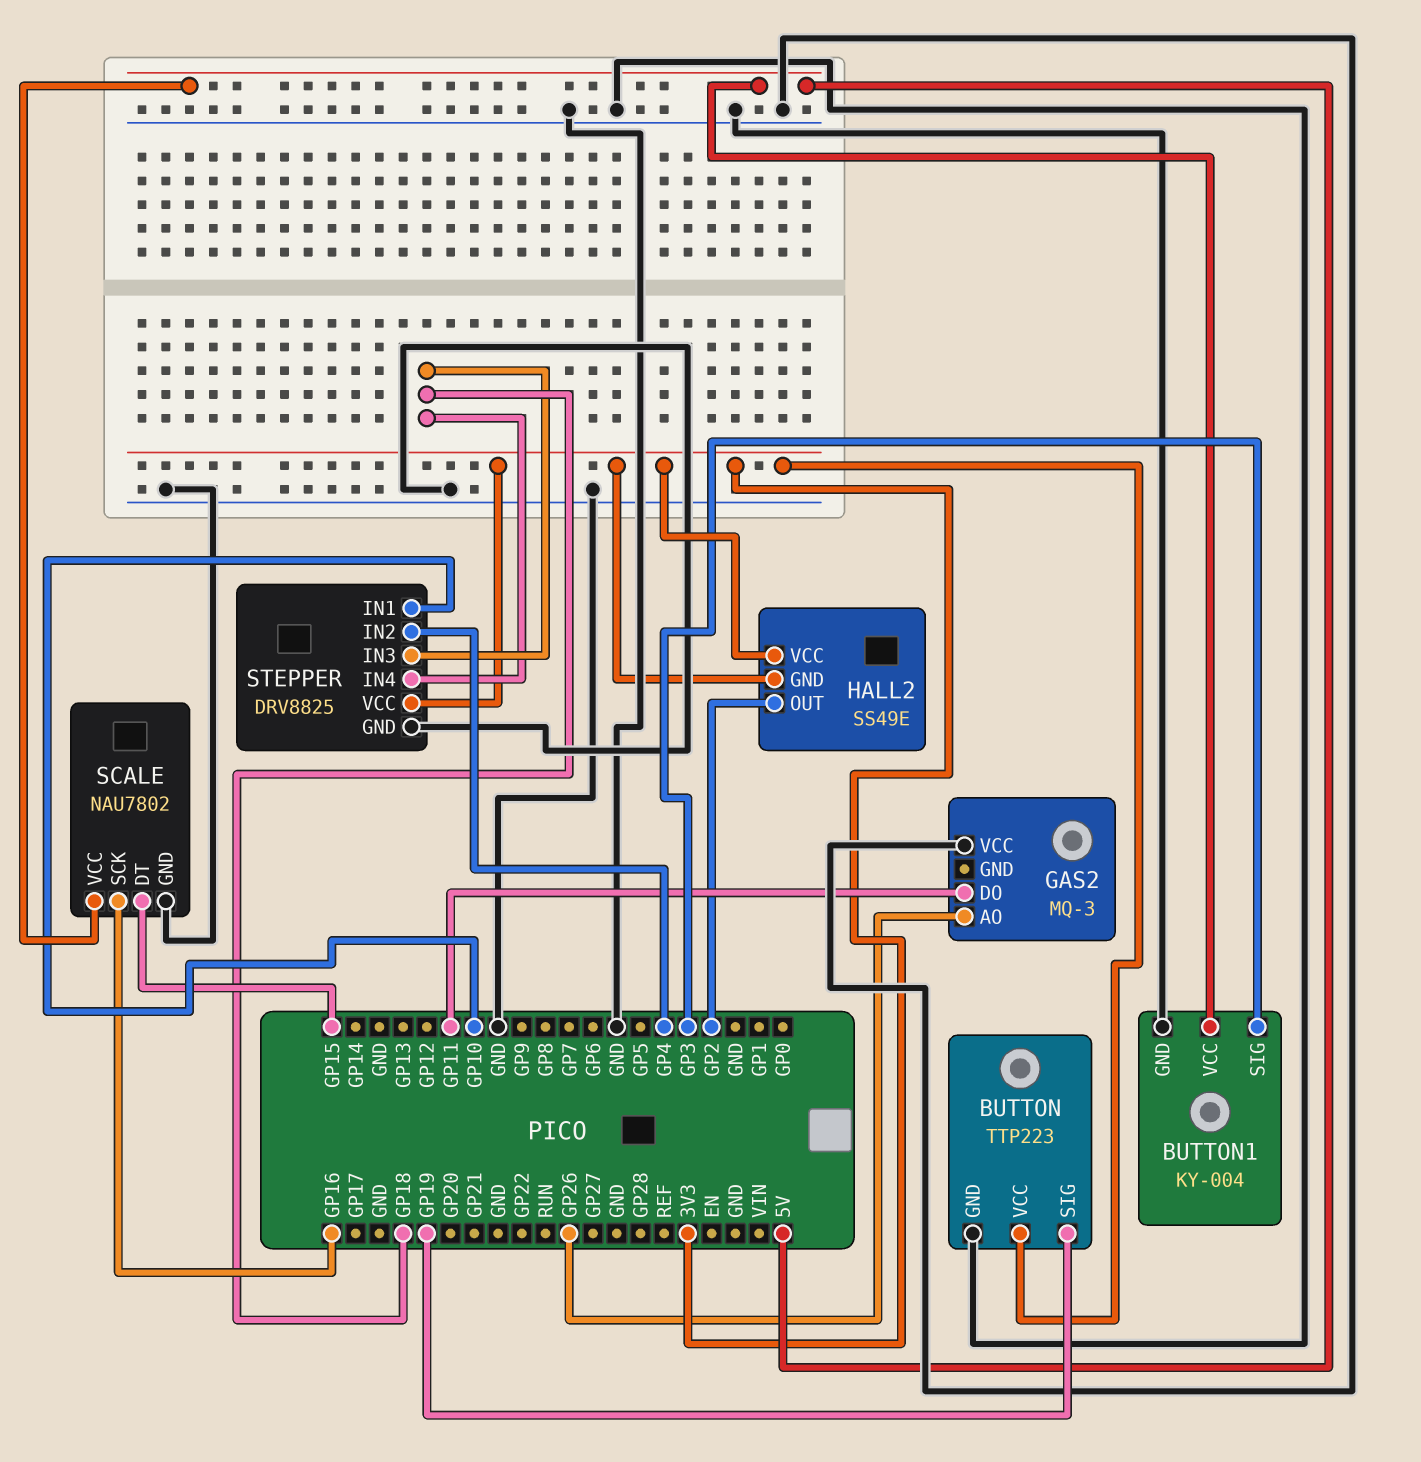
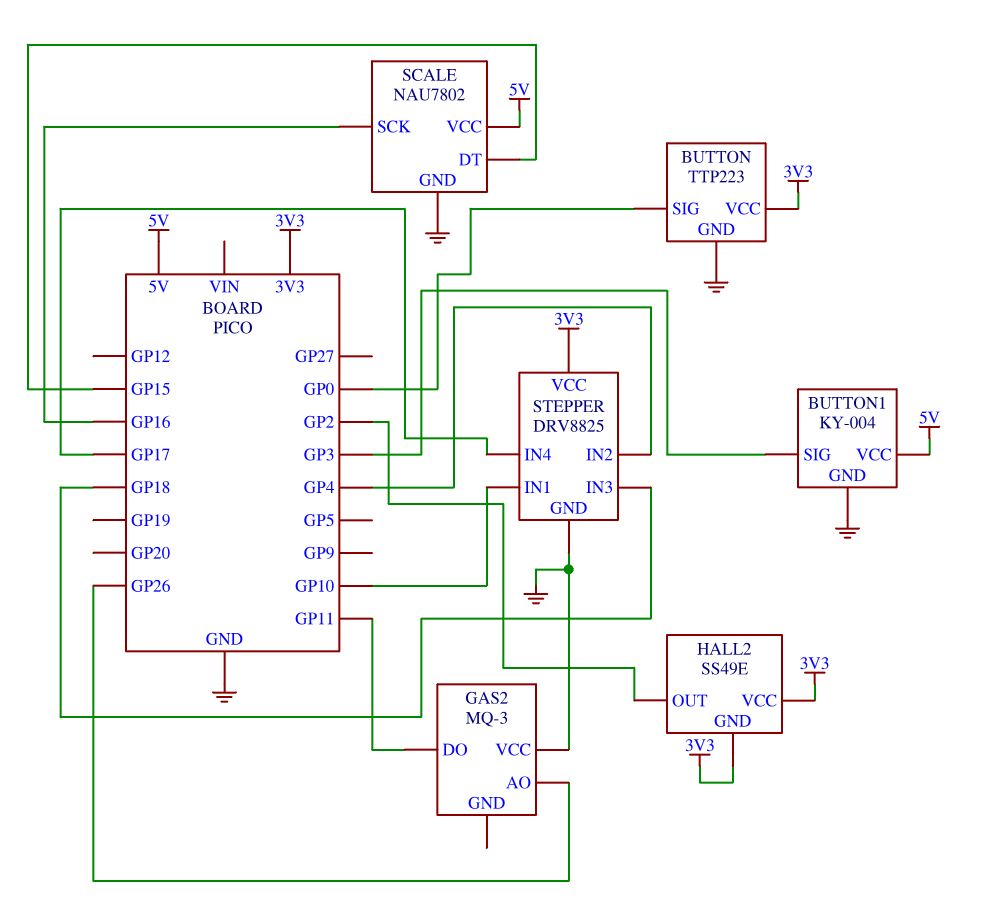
BUTTON pin SIG: GP19 -> GP0
STEPPER pin IN4: GP18 -> GP17

